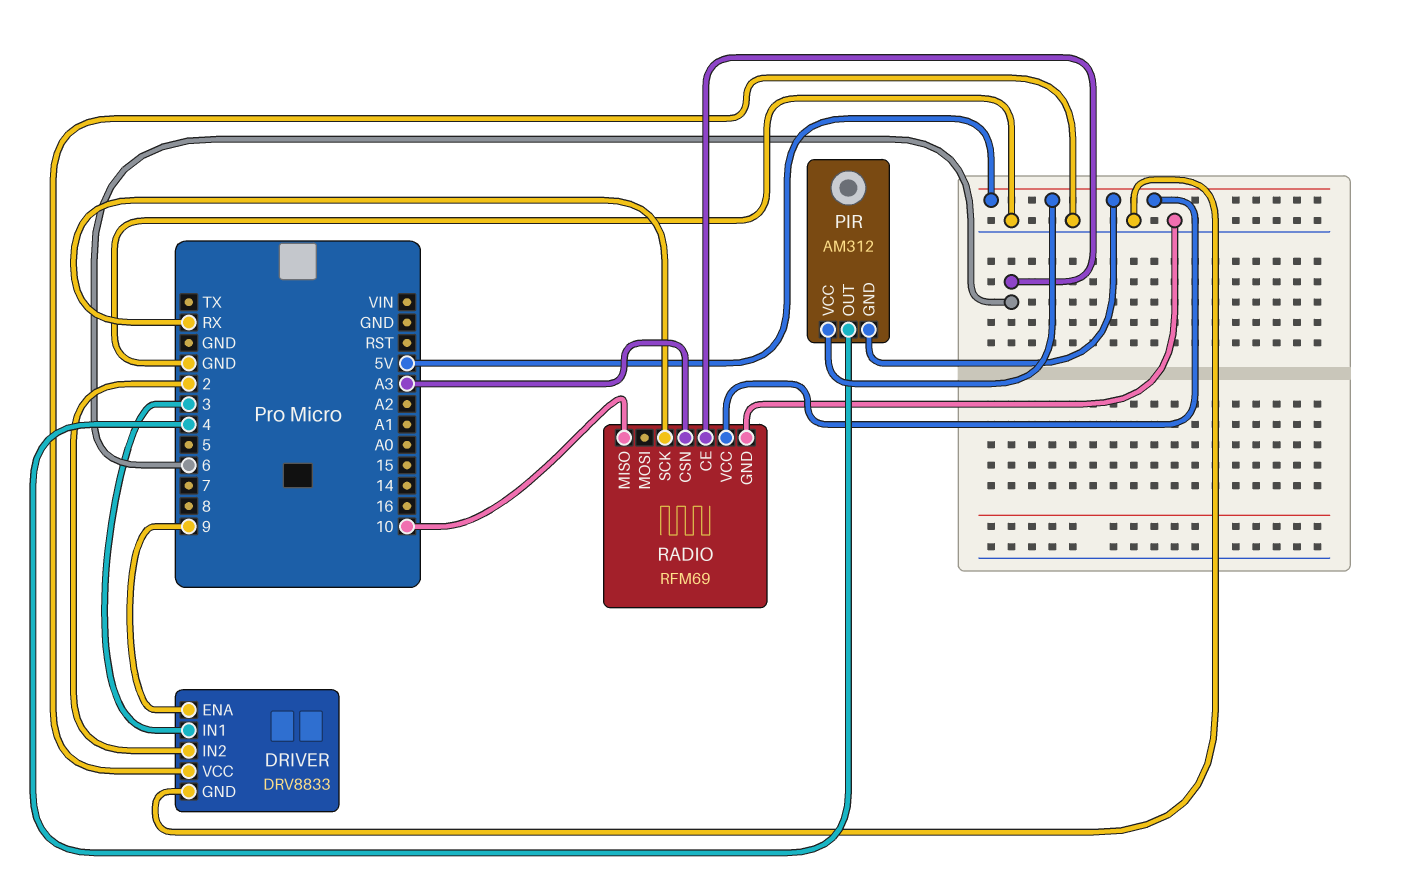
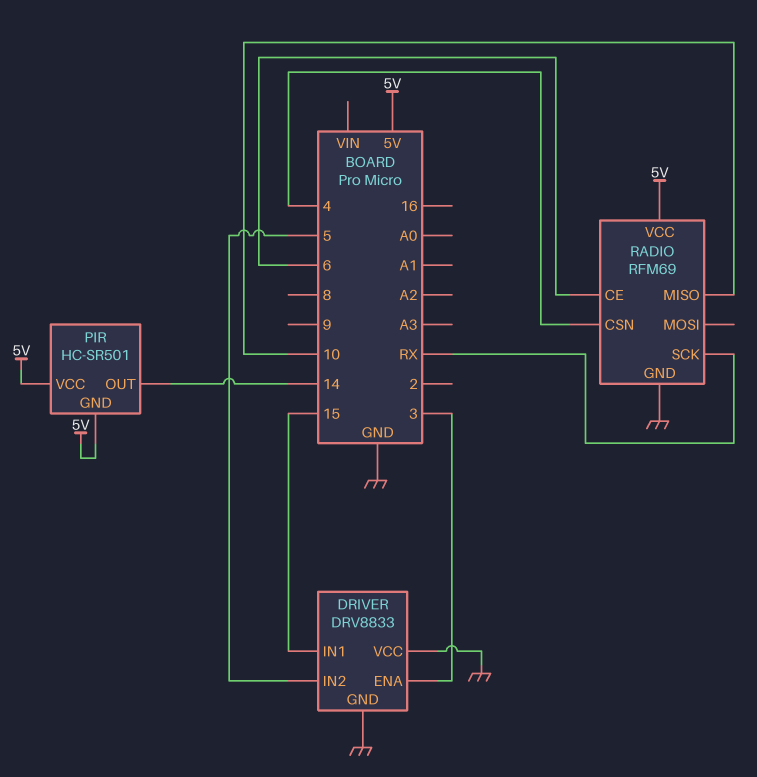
DRIVER pin ENA: 9 -> 3
DRIVER pin IN1: 3 -> 15
DRIVER pin IN2: 2 -> 5
PIR: AM312 -> HC-SR501
PIR pin OUT: 4 -> 14
RADIO pin CSN: A3 -> 4

